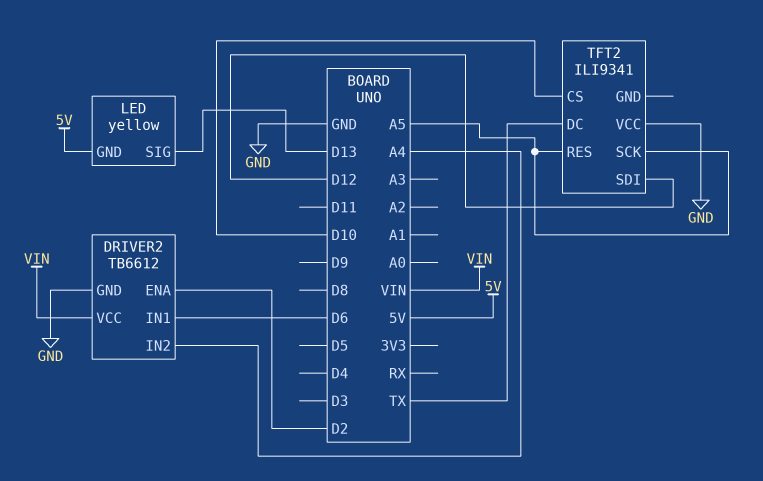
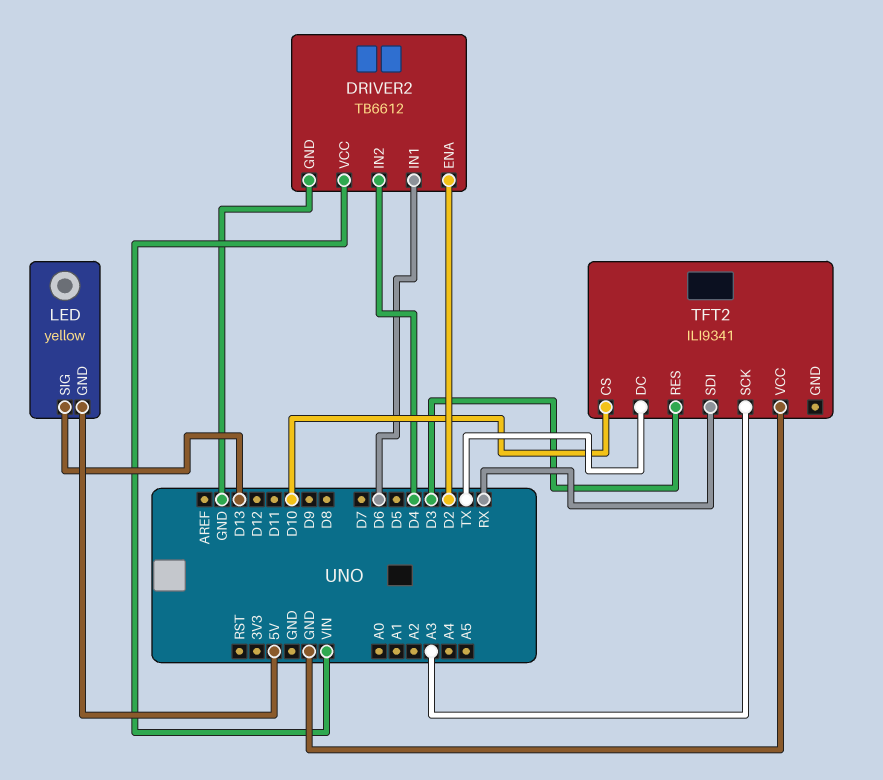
DRIVER2 pin IN2: A4 -> D4
TFT2 pin RES: A5 -> D3
TFT2 pin SCK: A5 -> A3
TFT2 pin SDI: D12 -> RX

